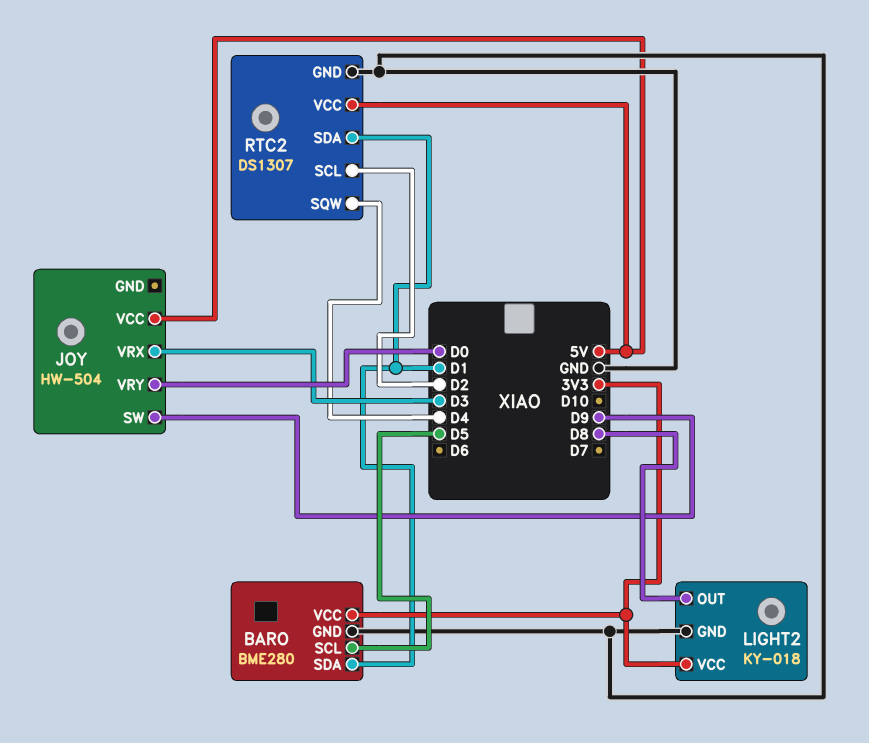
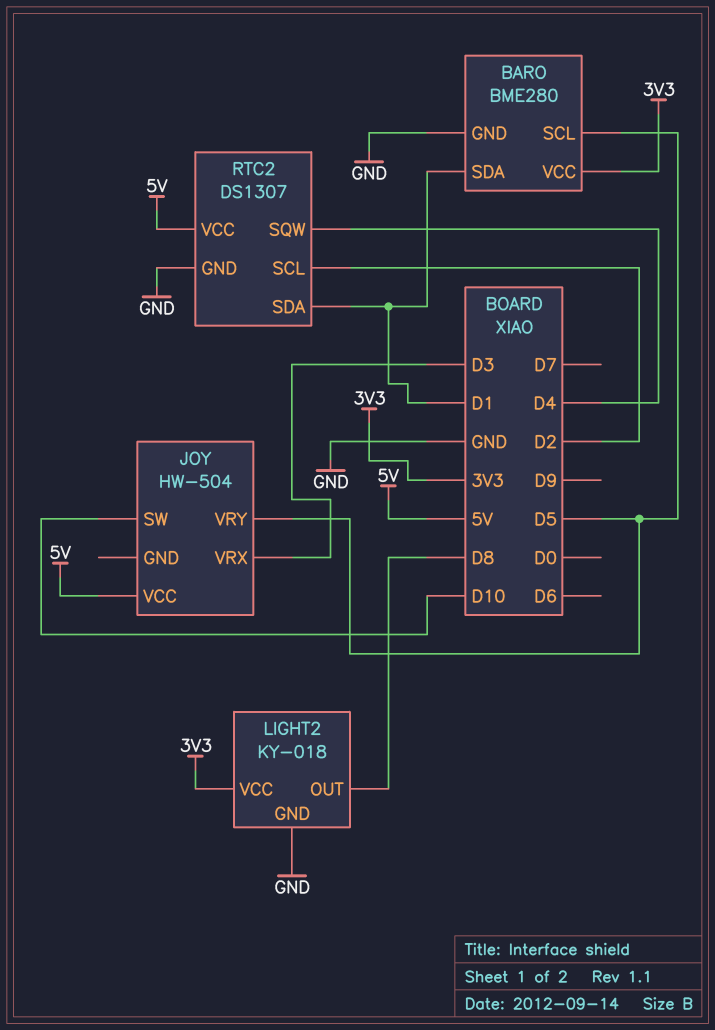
JOY pin SW: D9 -> D10
JOY pin VRY: D0 -> D5

